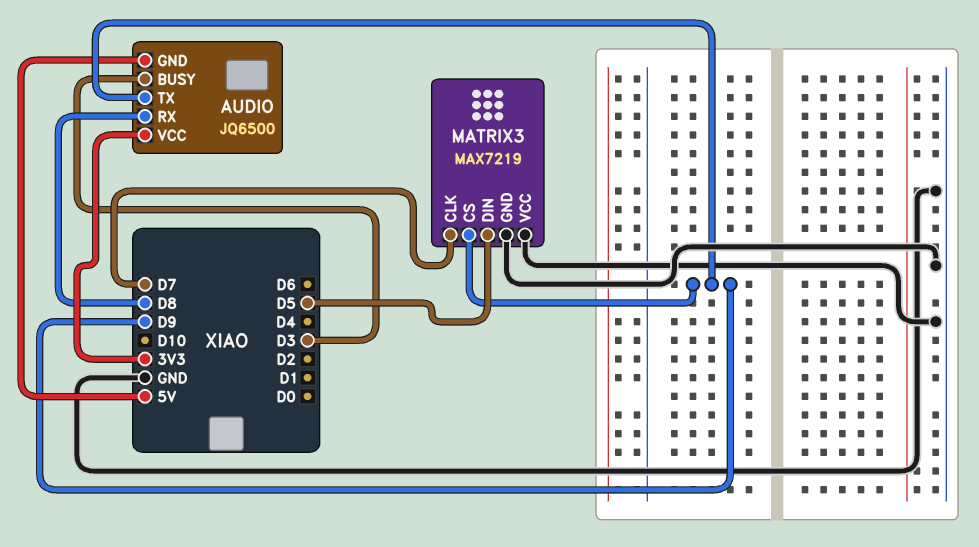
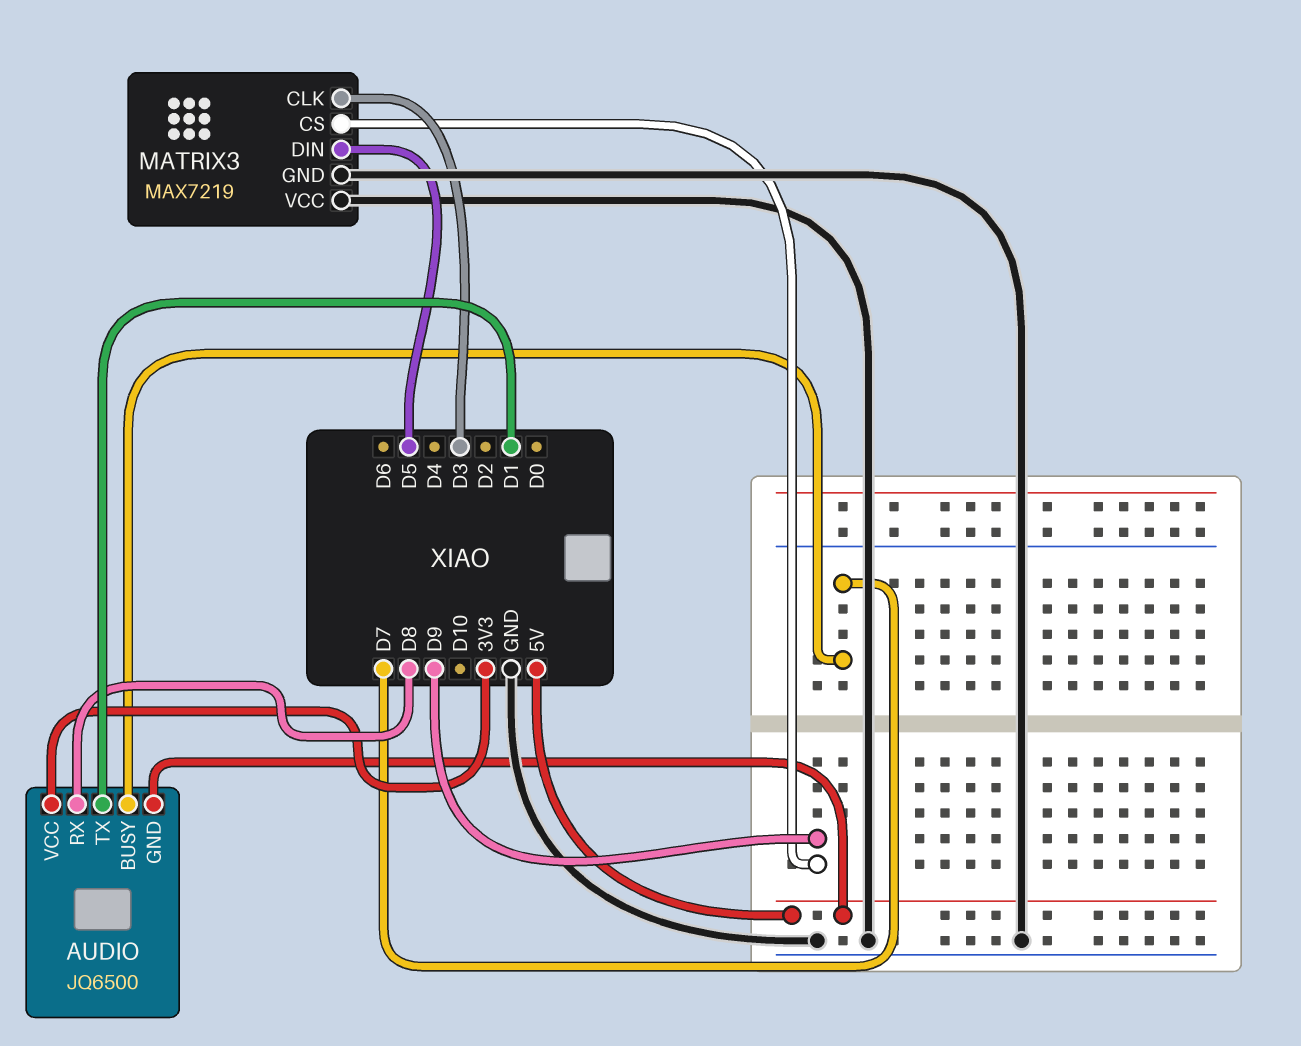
AUDIO pin BUSY: D3 -> D7
AUDIO pin TX: D9 -> D1
MATRIX3 pin CLK: D7 -> D3

